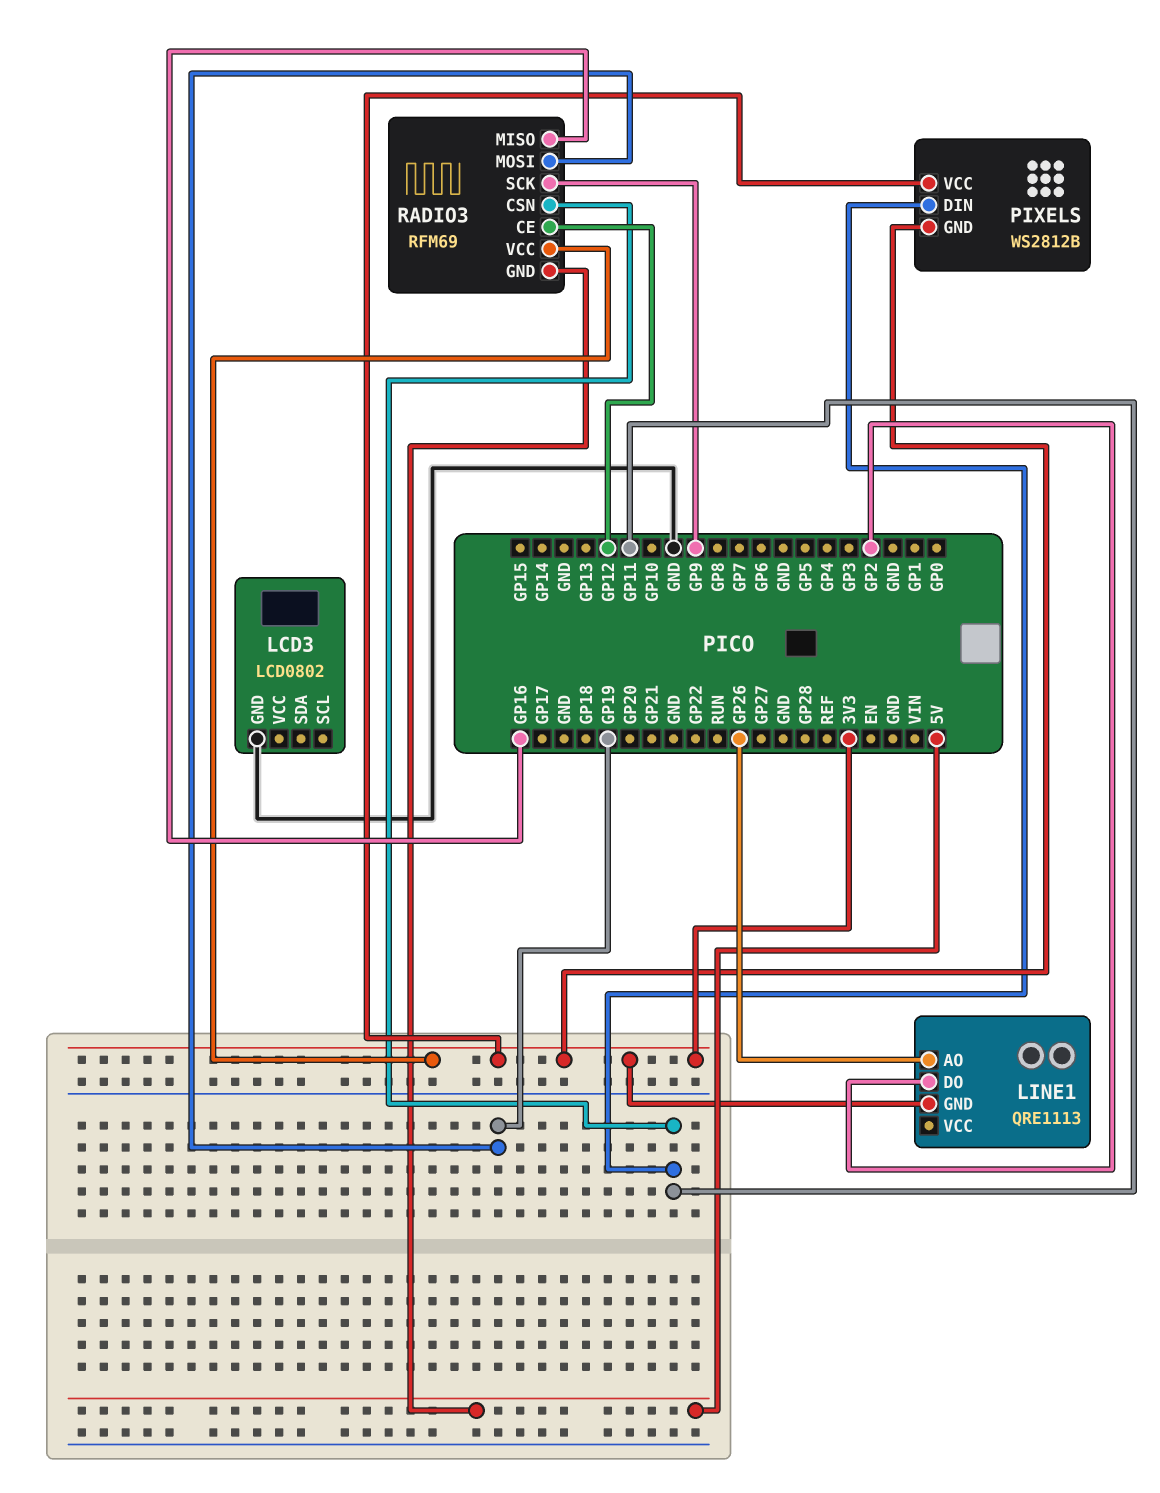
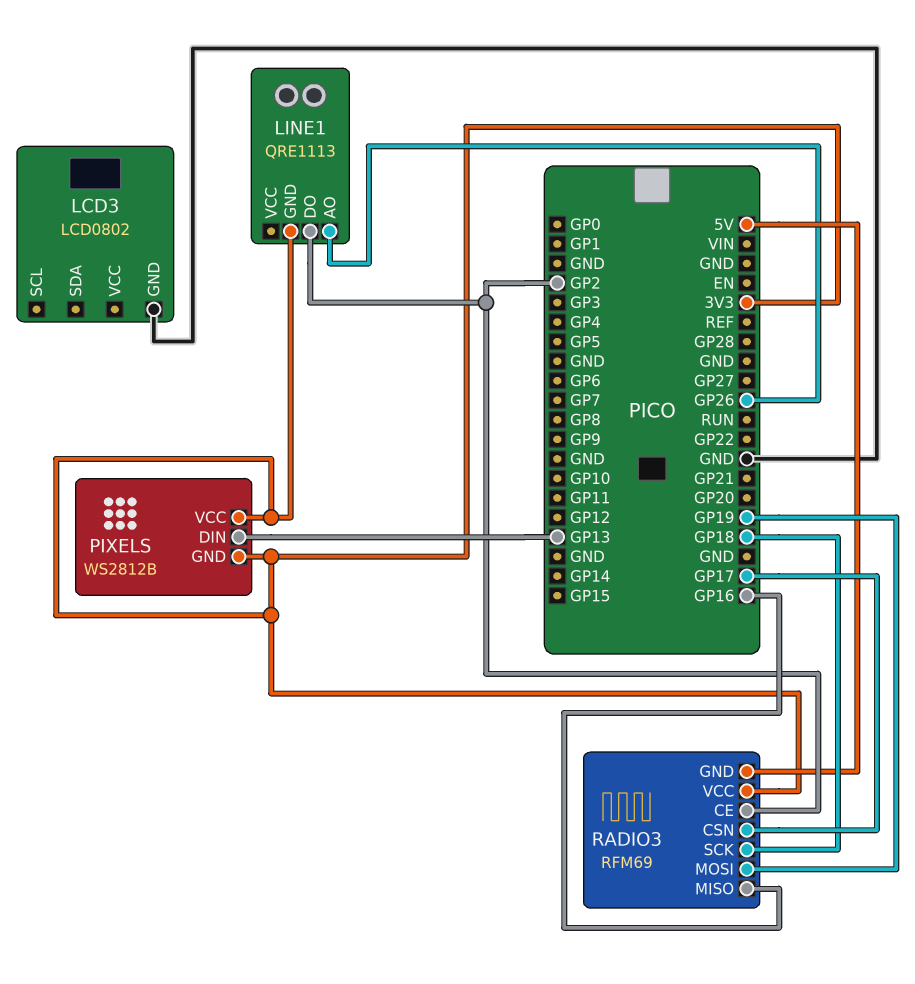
PIXELS pin DIN: GP11 -> GP13
RADIO3 pin CE: GP12 -> GP2
RADIO3 pin CSN: GP11 -> GP17
RADIO3 pin SCK: GP9 -> GP18

